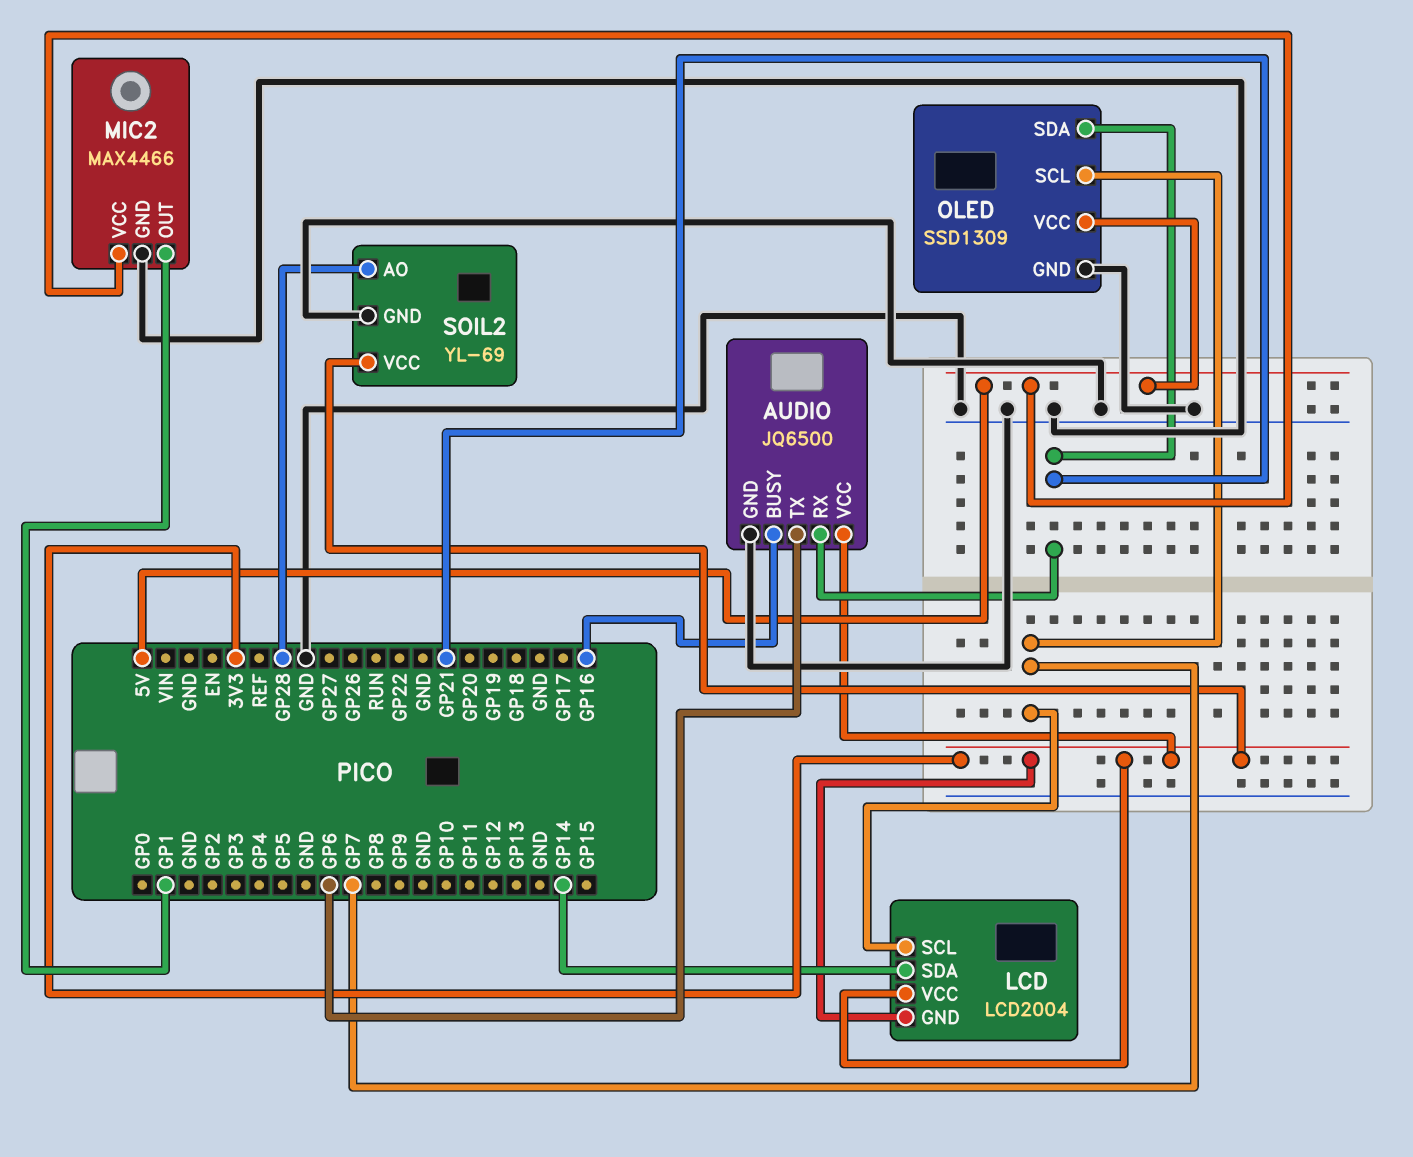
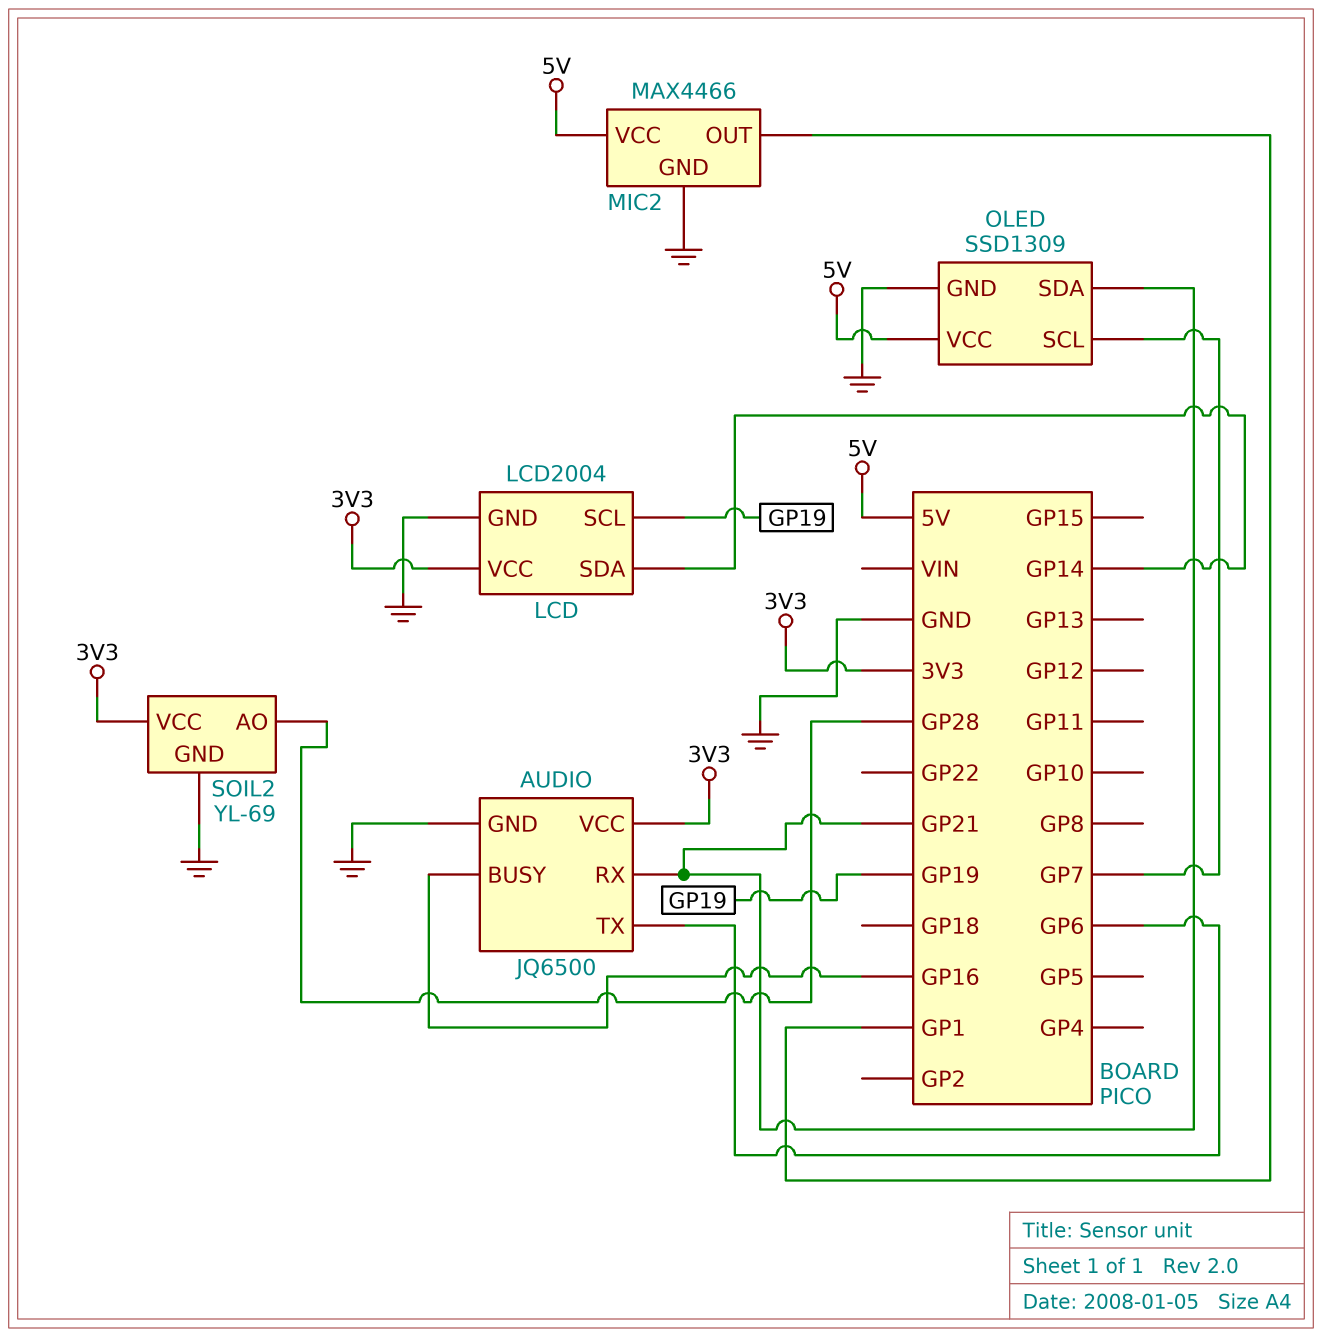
LCD pin GND: 3V3 -> GND
LCD pin SCL: GP7 -> GP19

